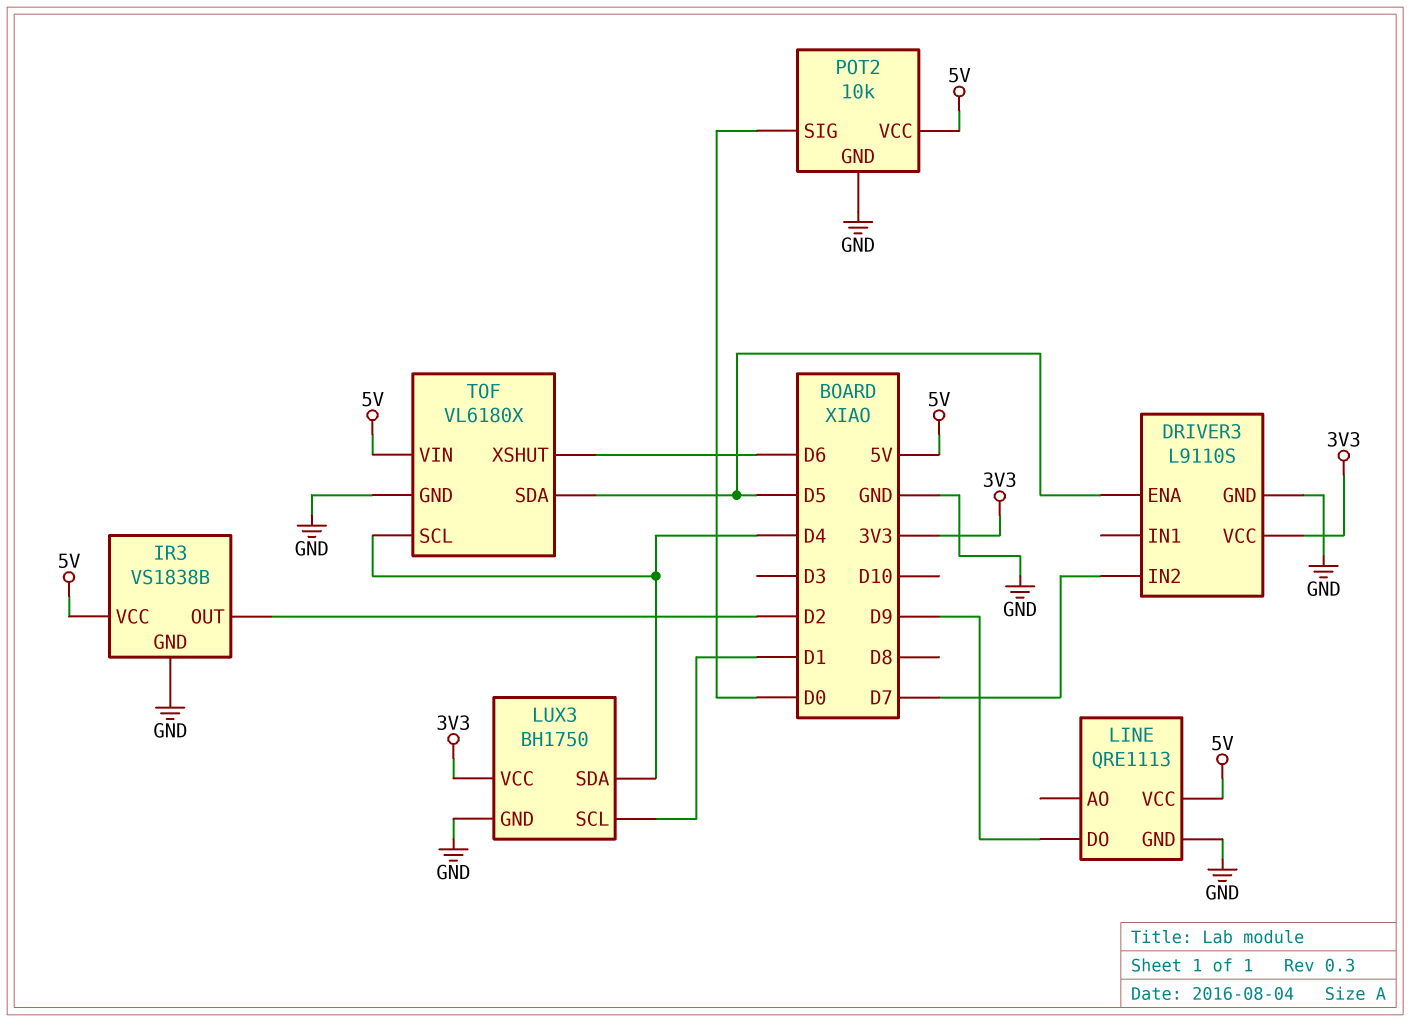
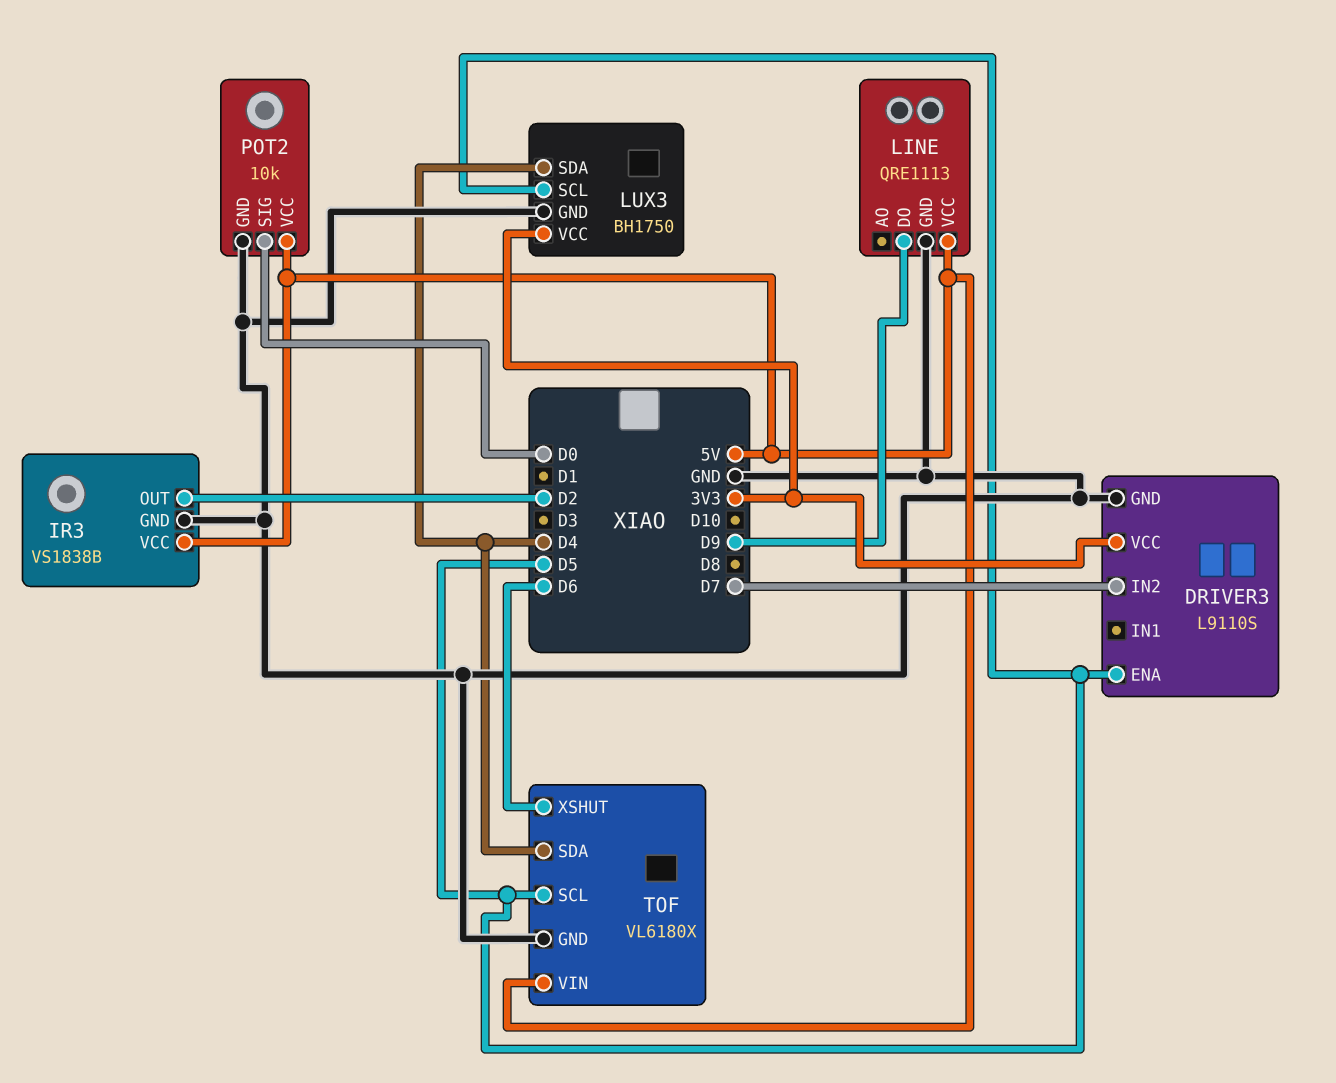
LUX3 pin SCL: D1 -> D5
TOF pin SCL: D4 -> D5
TOF pin SDA: D5 -> D4

